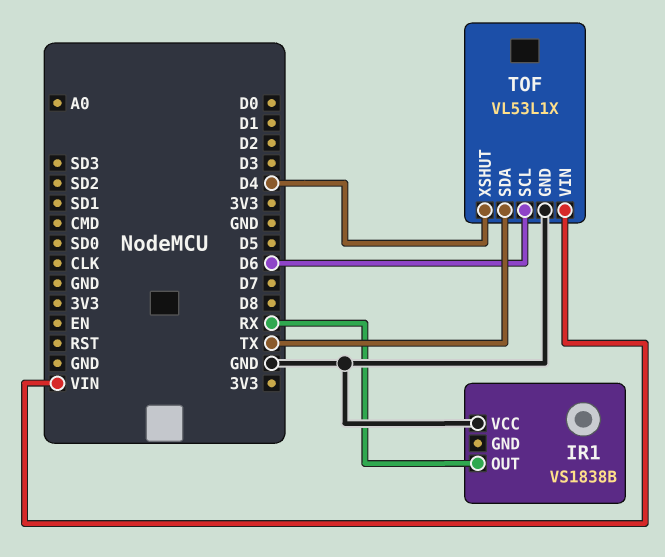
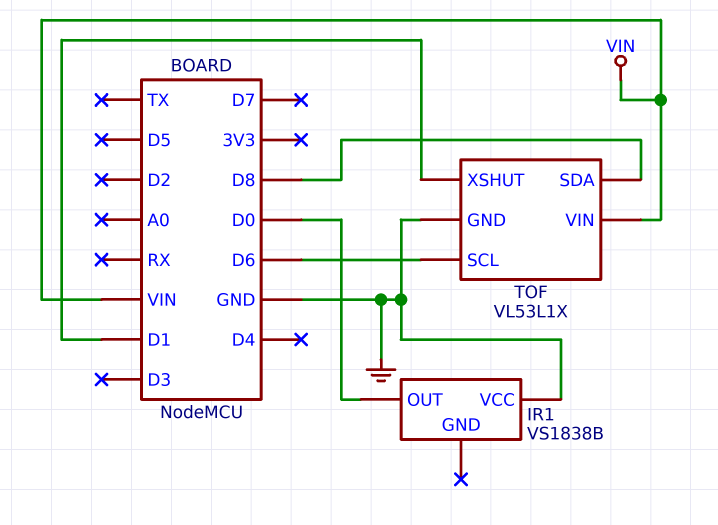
IR1 pin OUT: RX -> D0
TOF pin SDA: TX -> D8
TOF pin XSHUT: D4 -> D1

